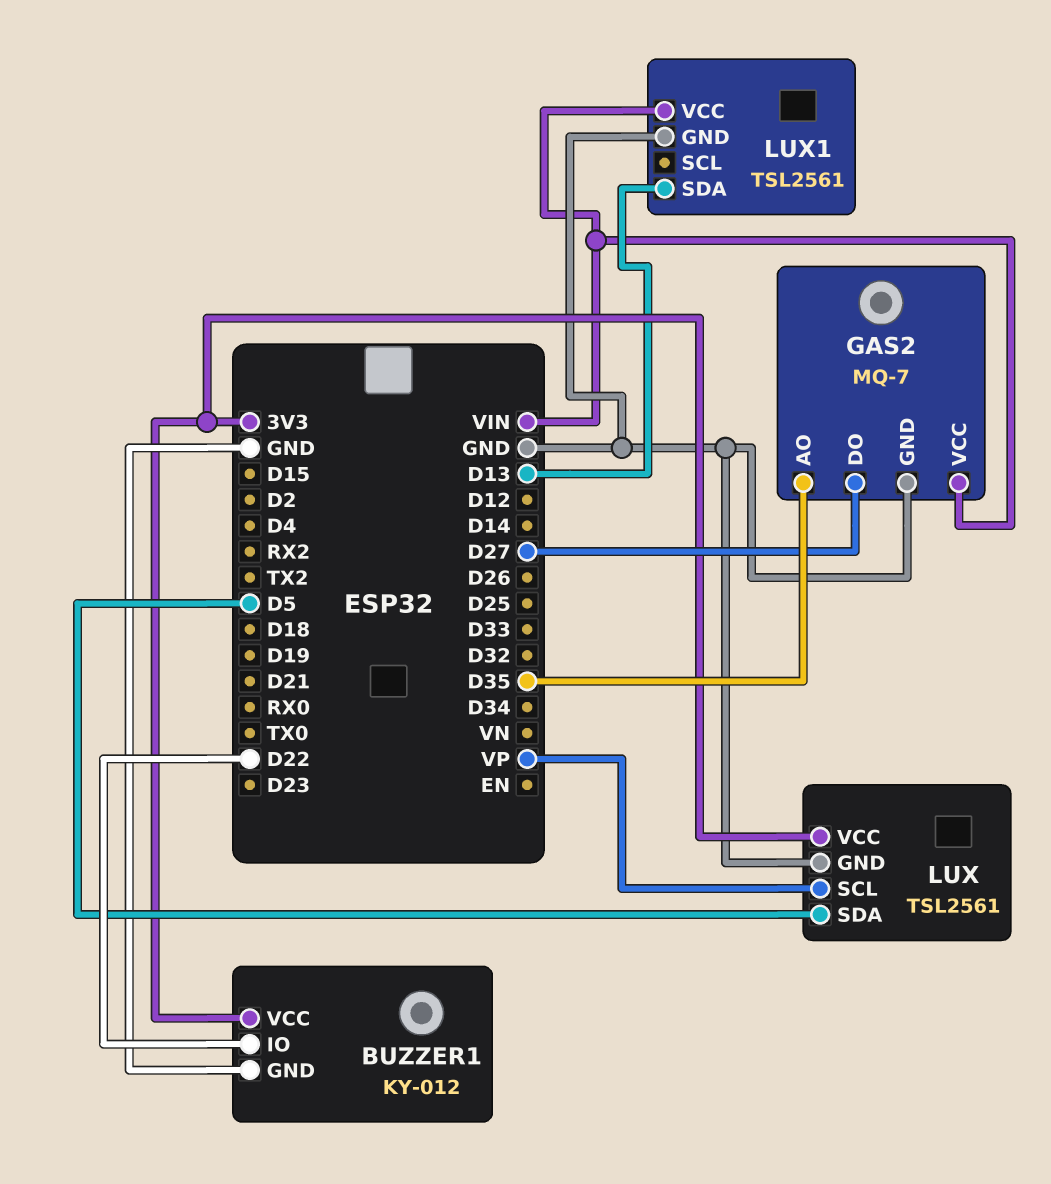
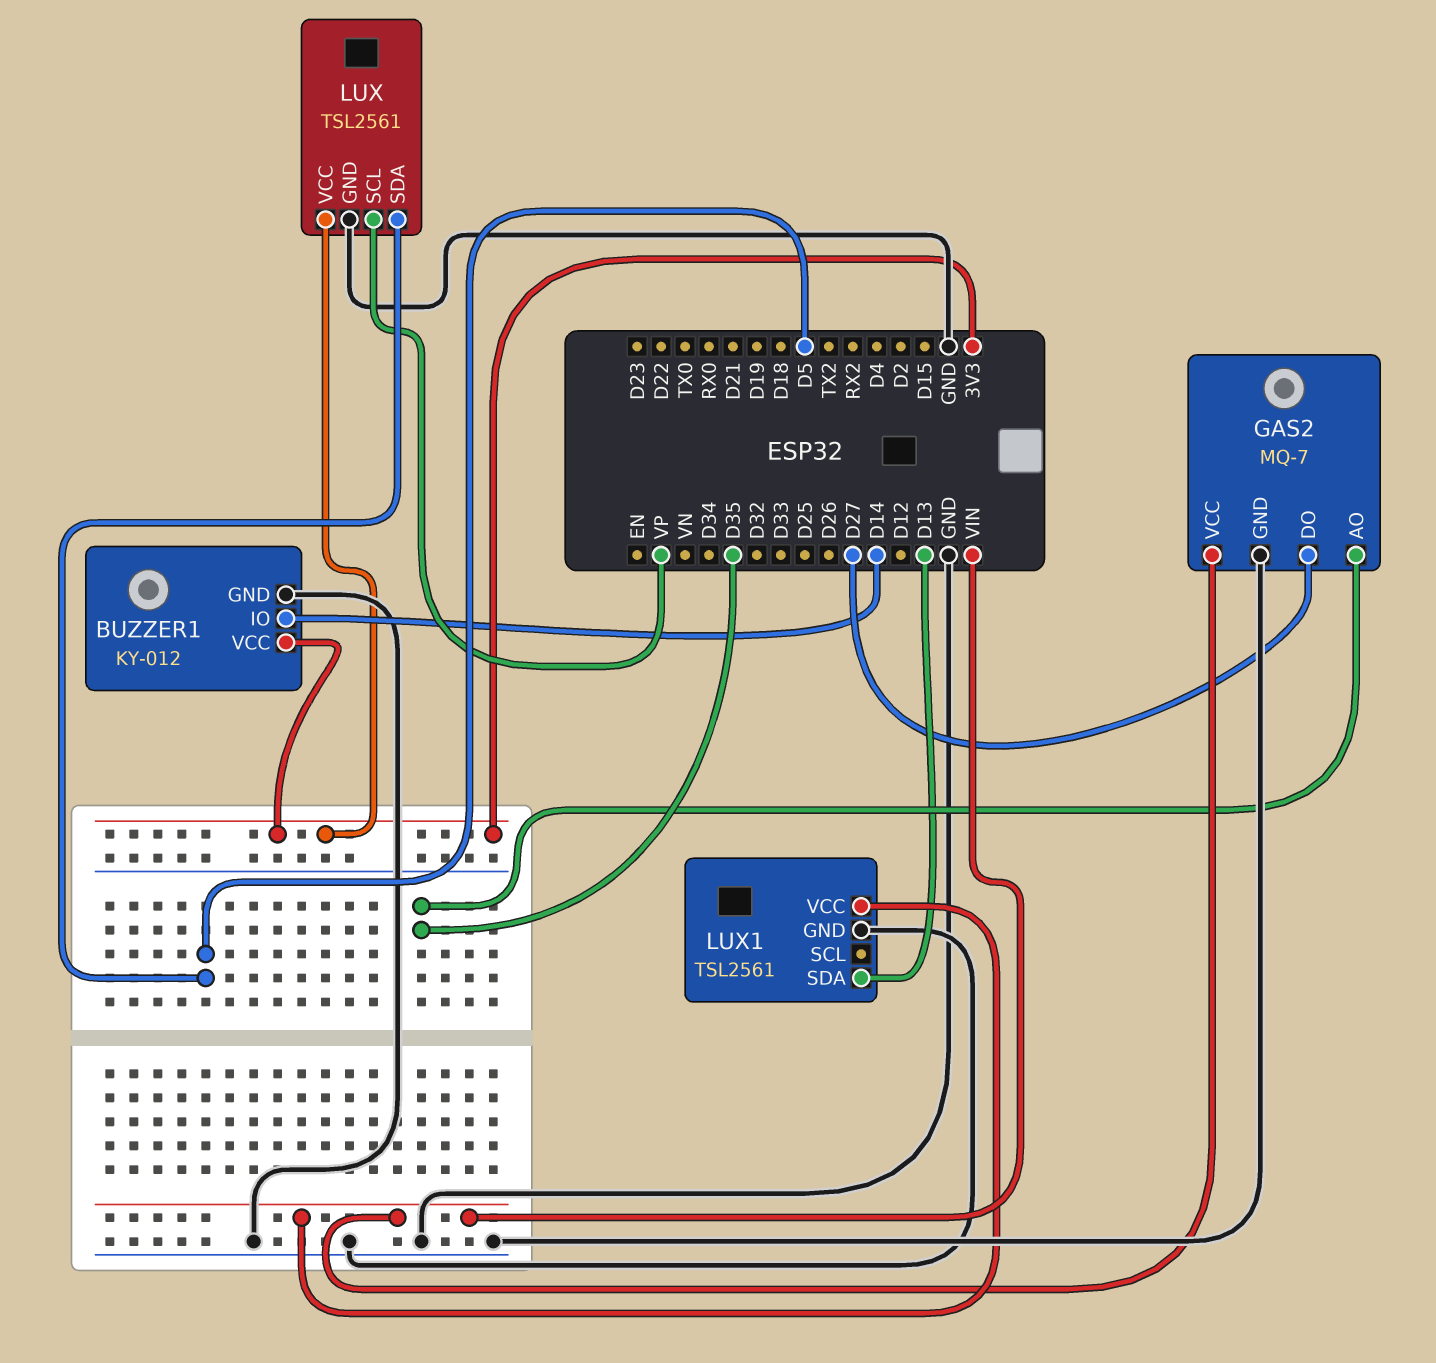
BUZZER1 pin IO: D22 -> D14

